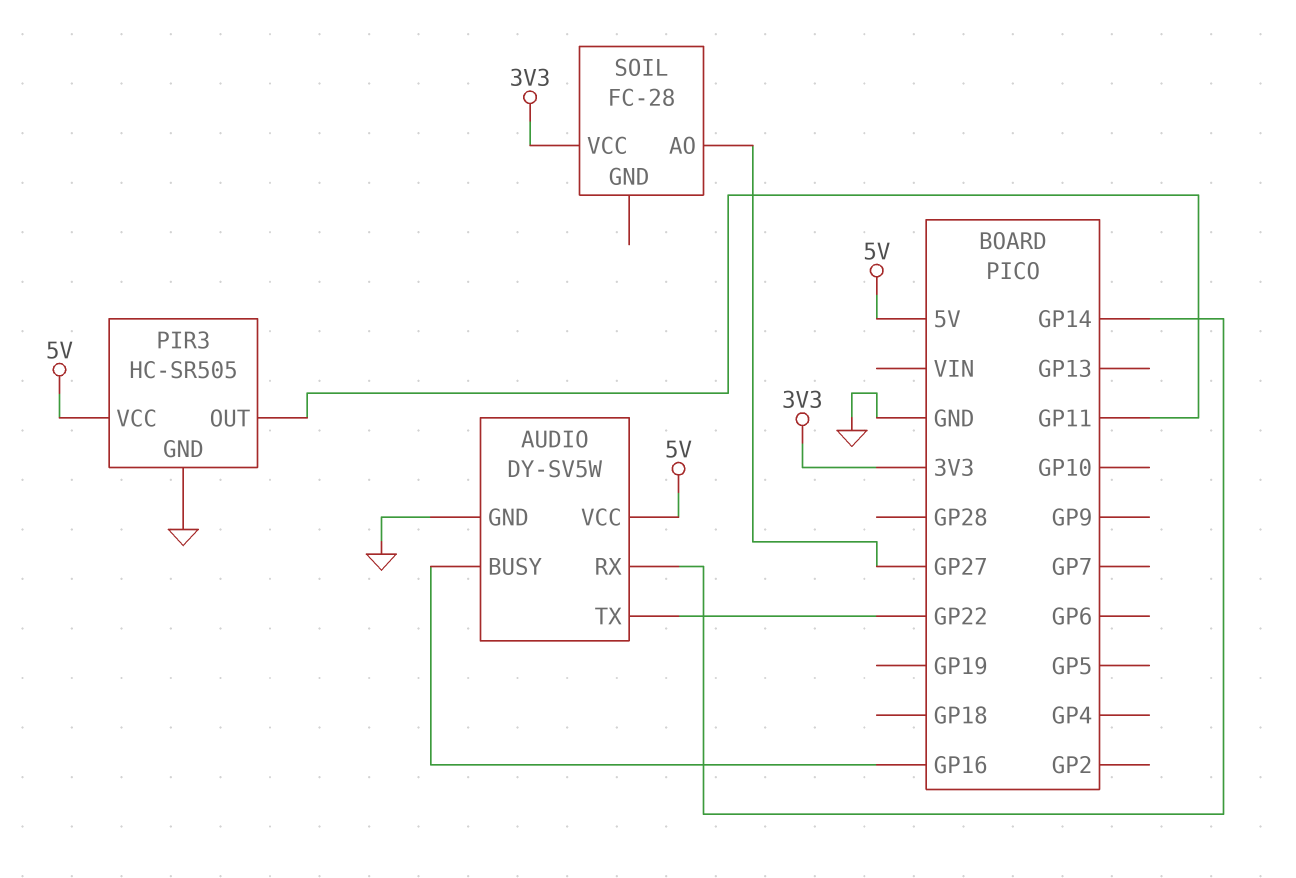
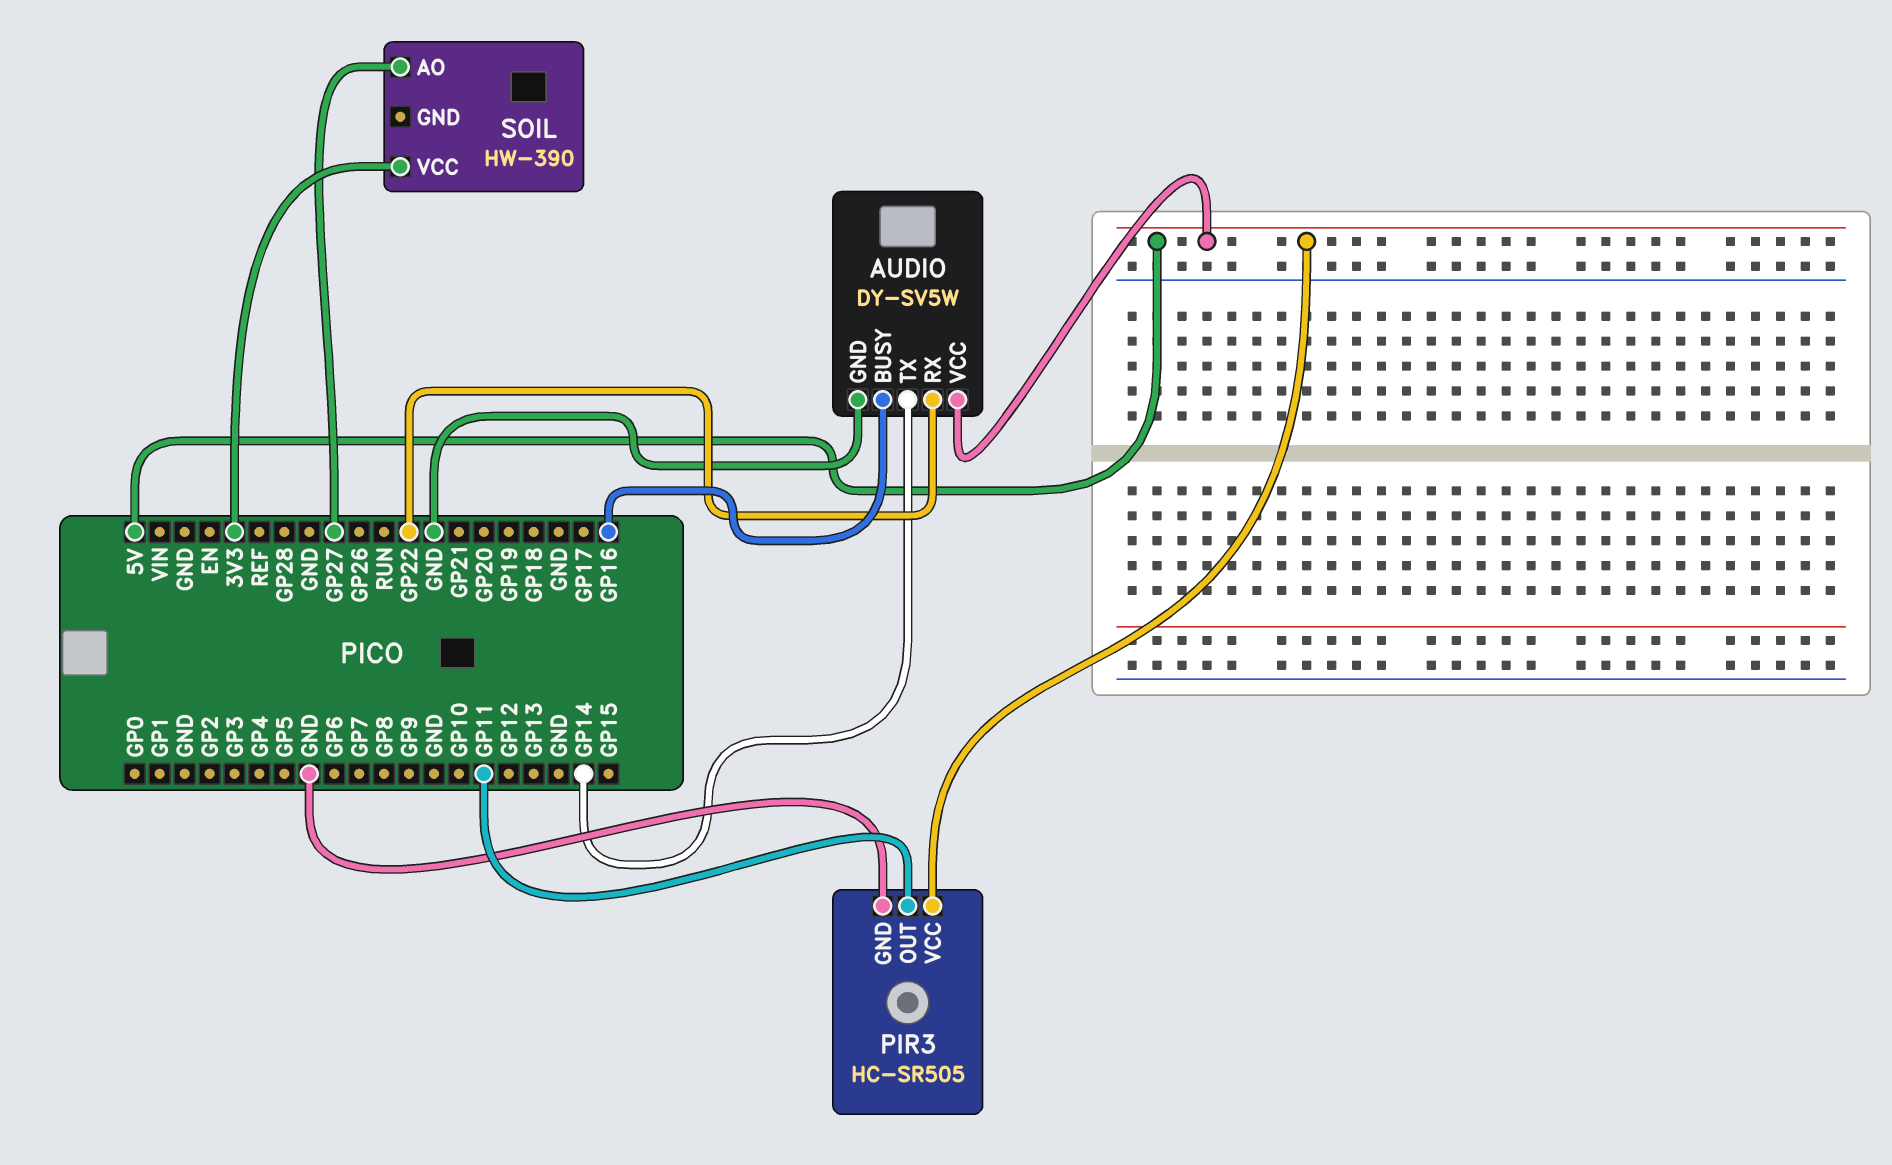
AUDIO pin RX: GP14 -> GP22
AUDIO pin TX: GP22 -> GP14
SOIL: FC-28 -> HW-390

